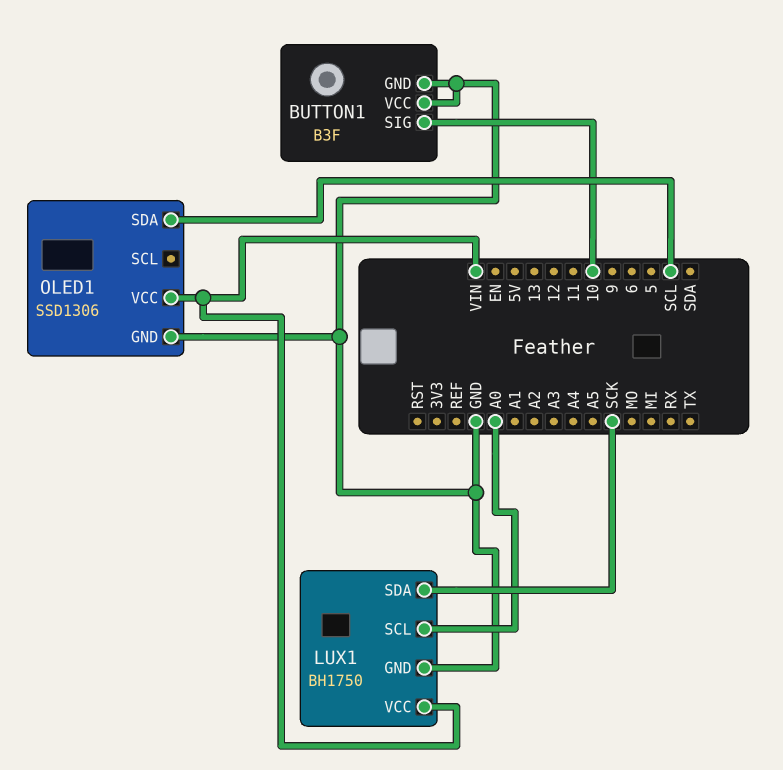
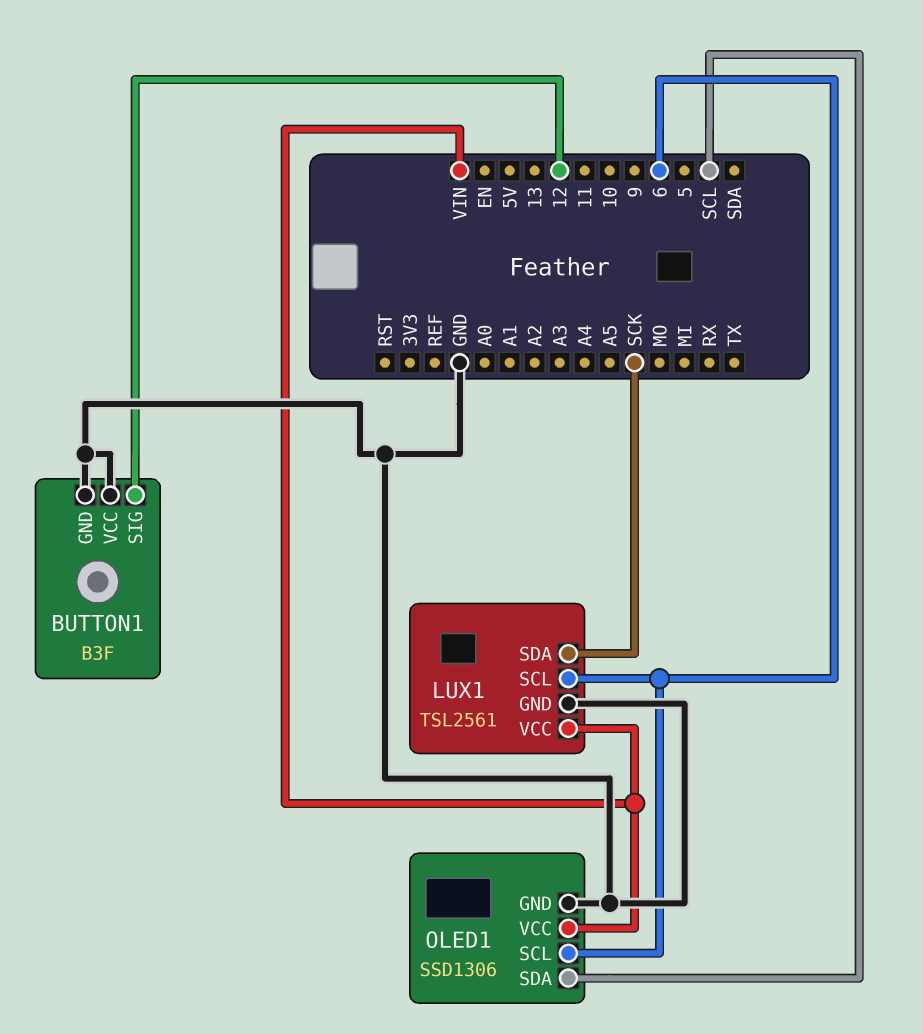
BUTTON1 pin SIG: 10 -> 12
LUX1: BH1750 -> TSL2561
LUX1 pin SCL: A0 -> 6
OLED1 pin SCL: none -> 6

